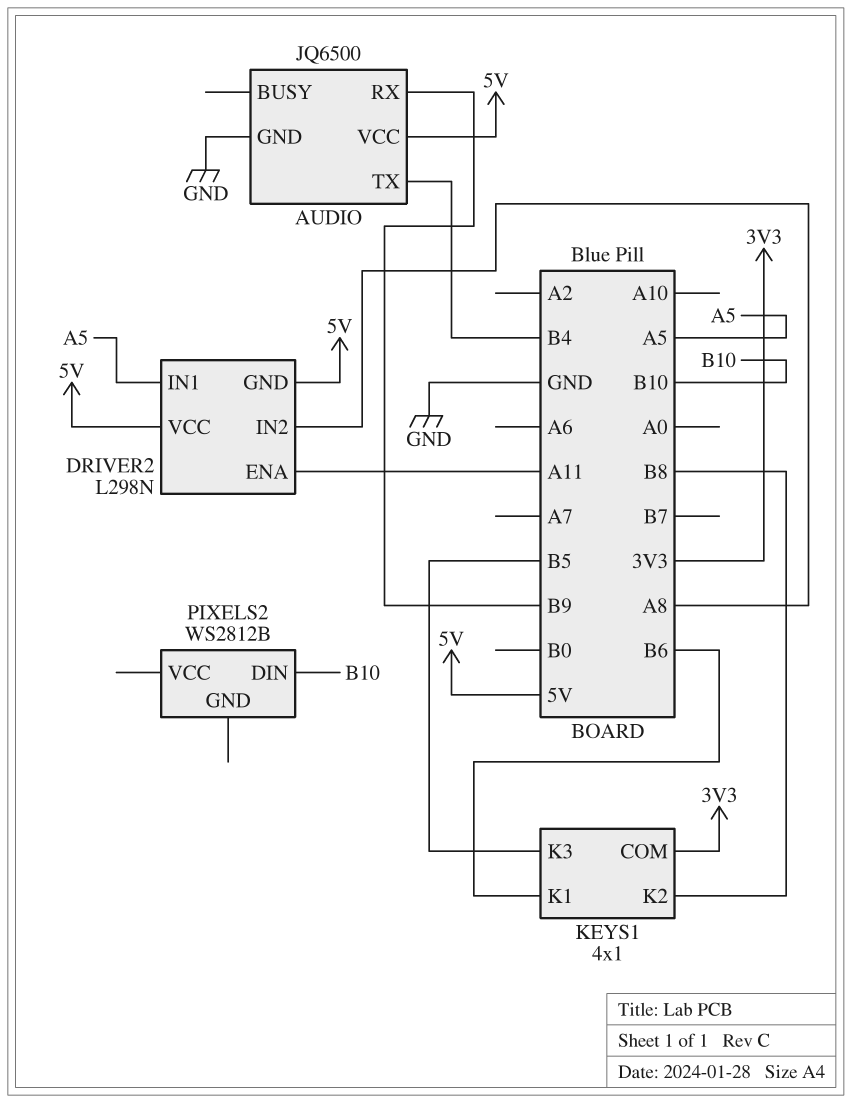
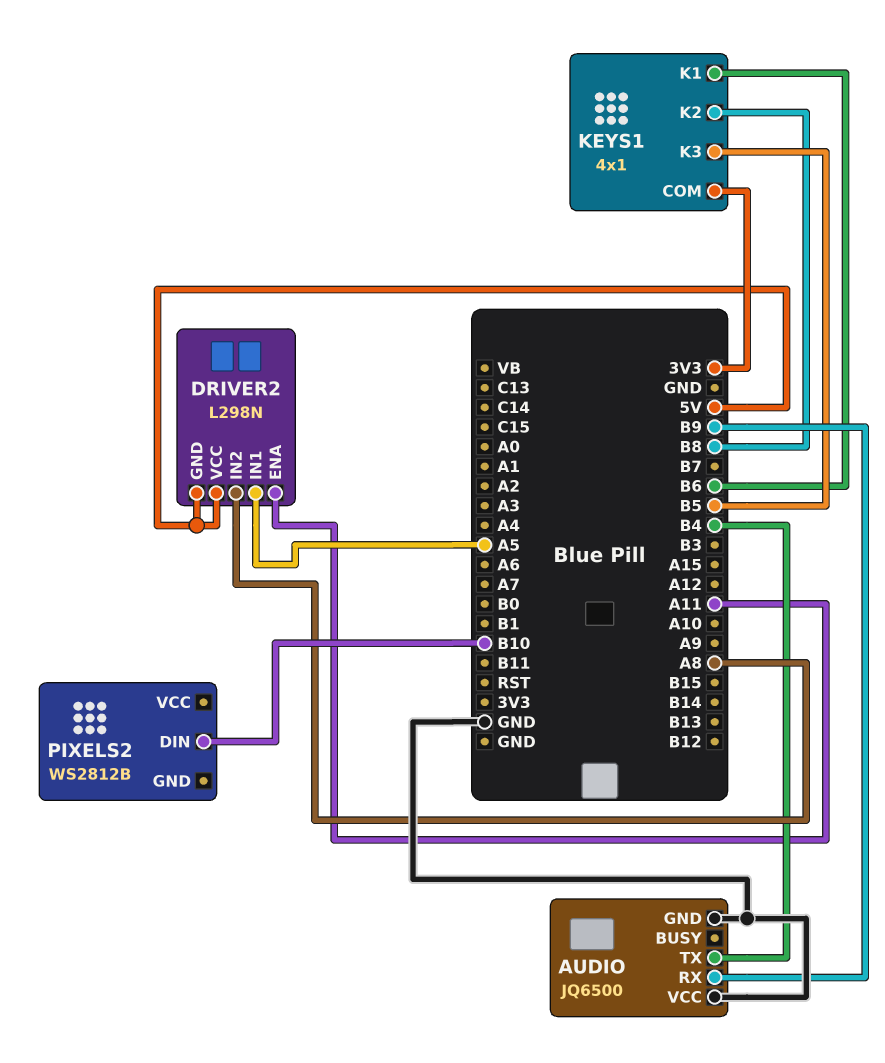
AUDIO pin VCC: 5V -> GND

